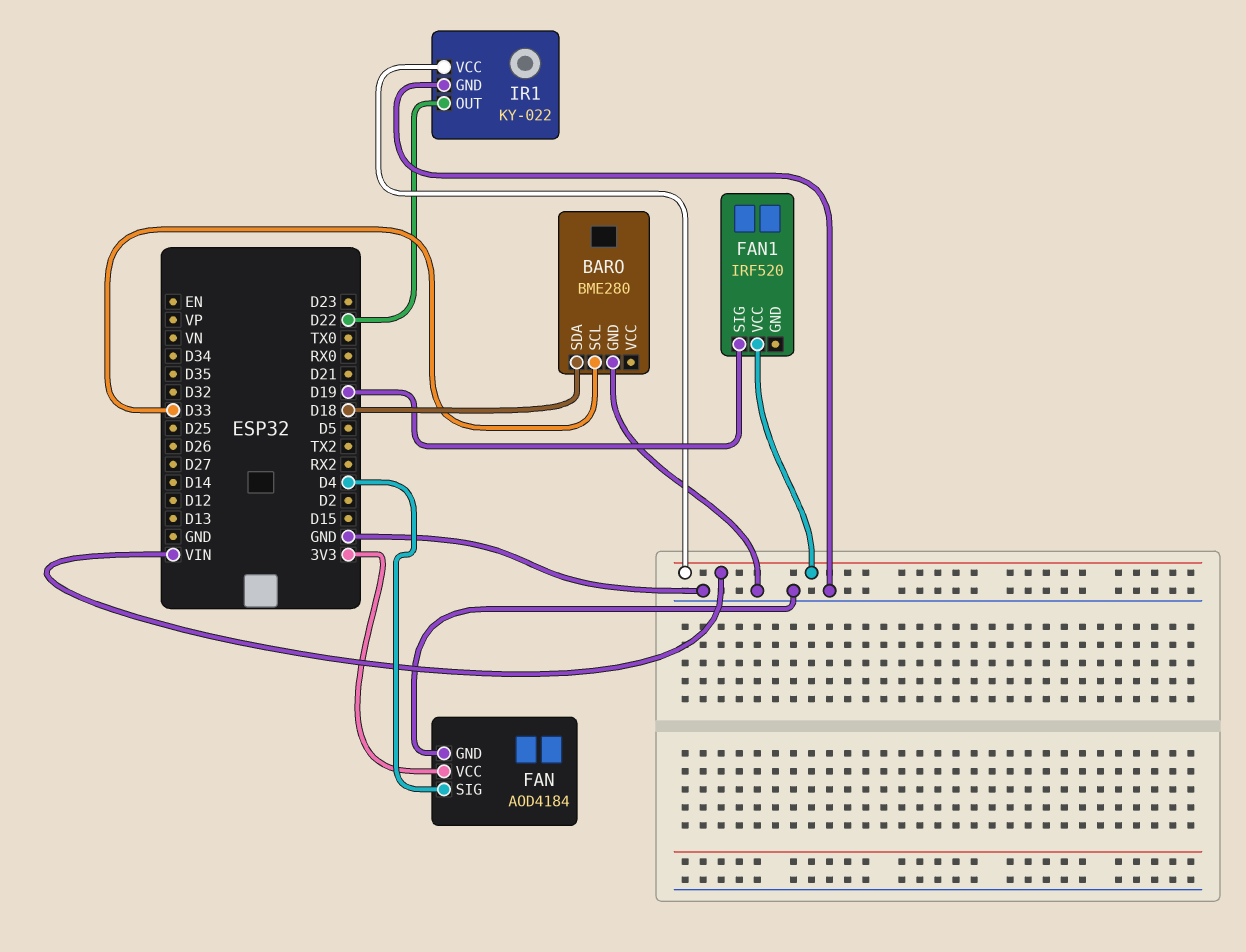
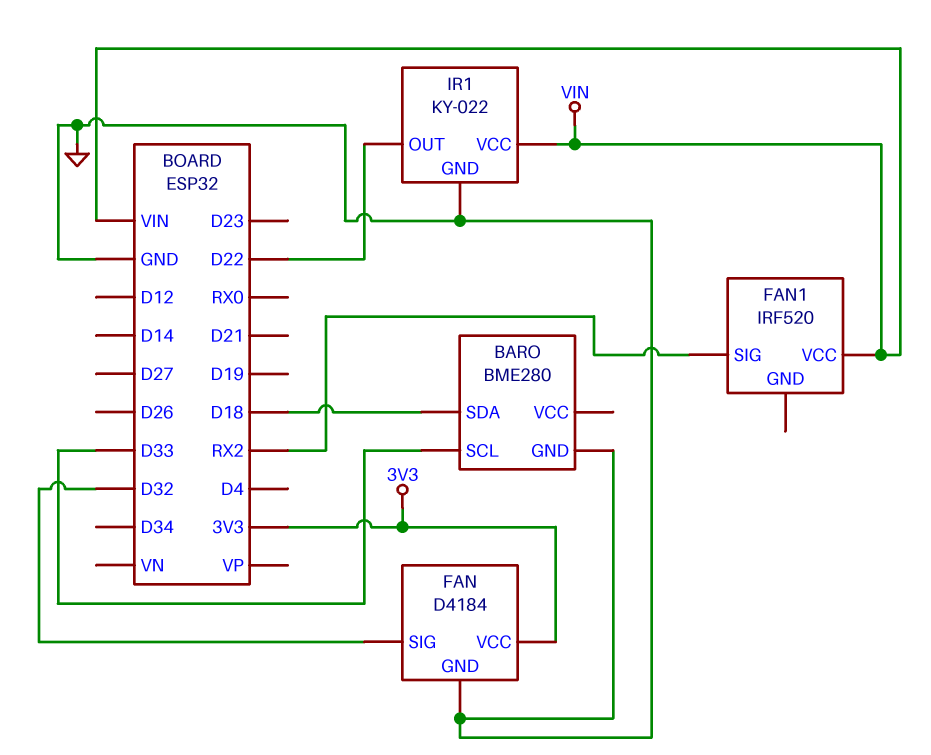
FAN: AOD4184 -> D4184
FAN pin SIG: D4 -> D32
FAN1 pin SIG: D19 -> RX2

